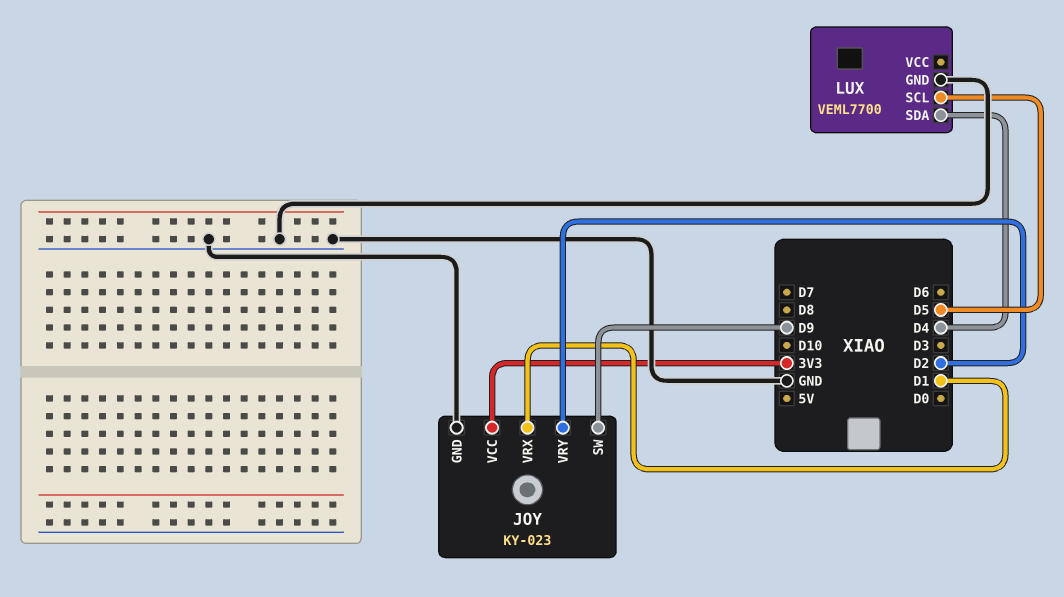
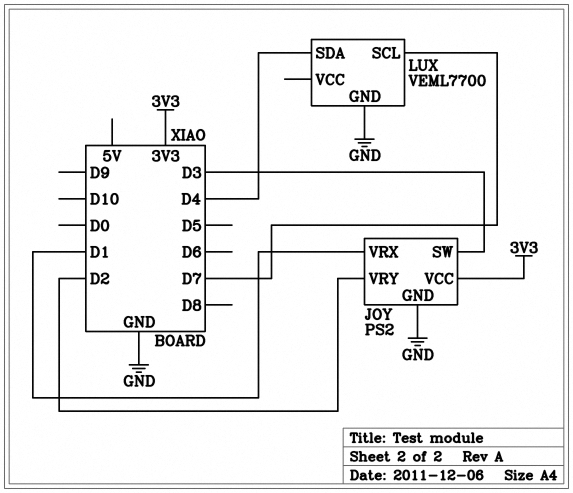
JOY: KY-023 -> PS2
JOY pin SW: D9 -> D3
LUX pin SCL: D5 -> D7

